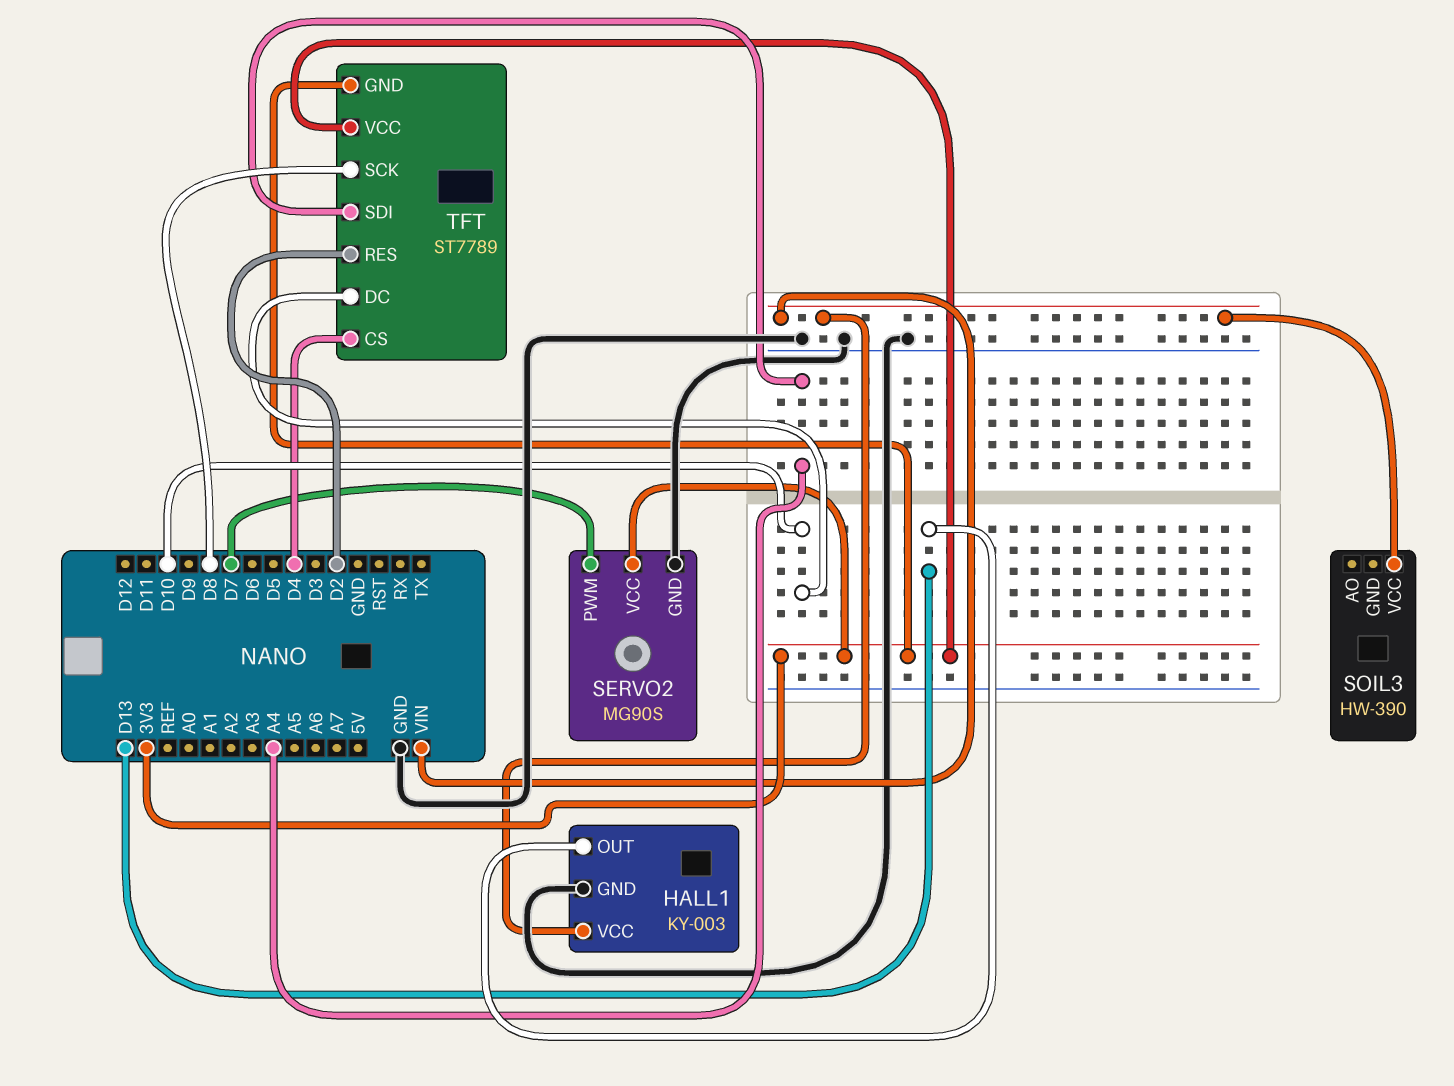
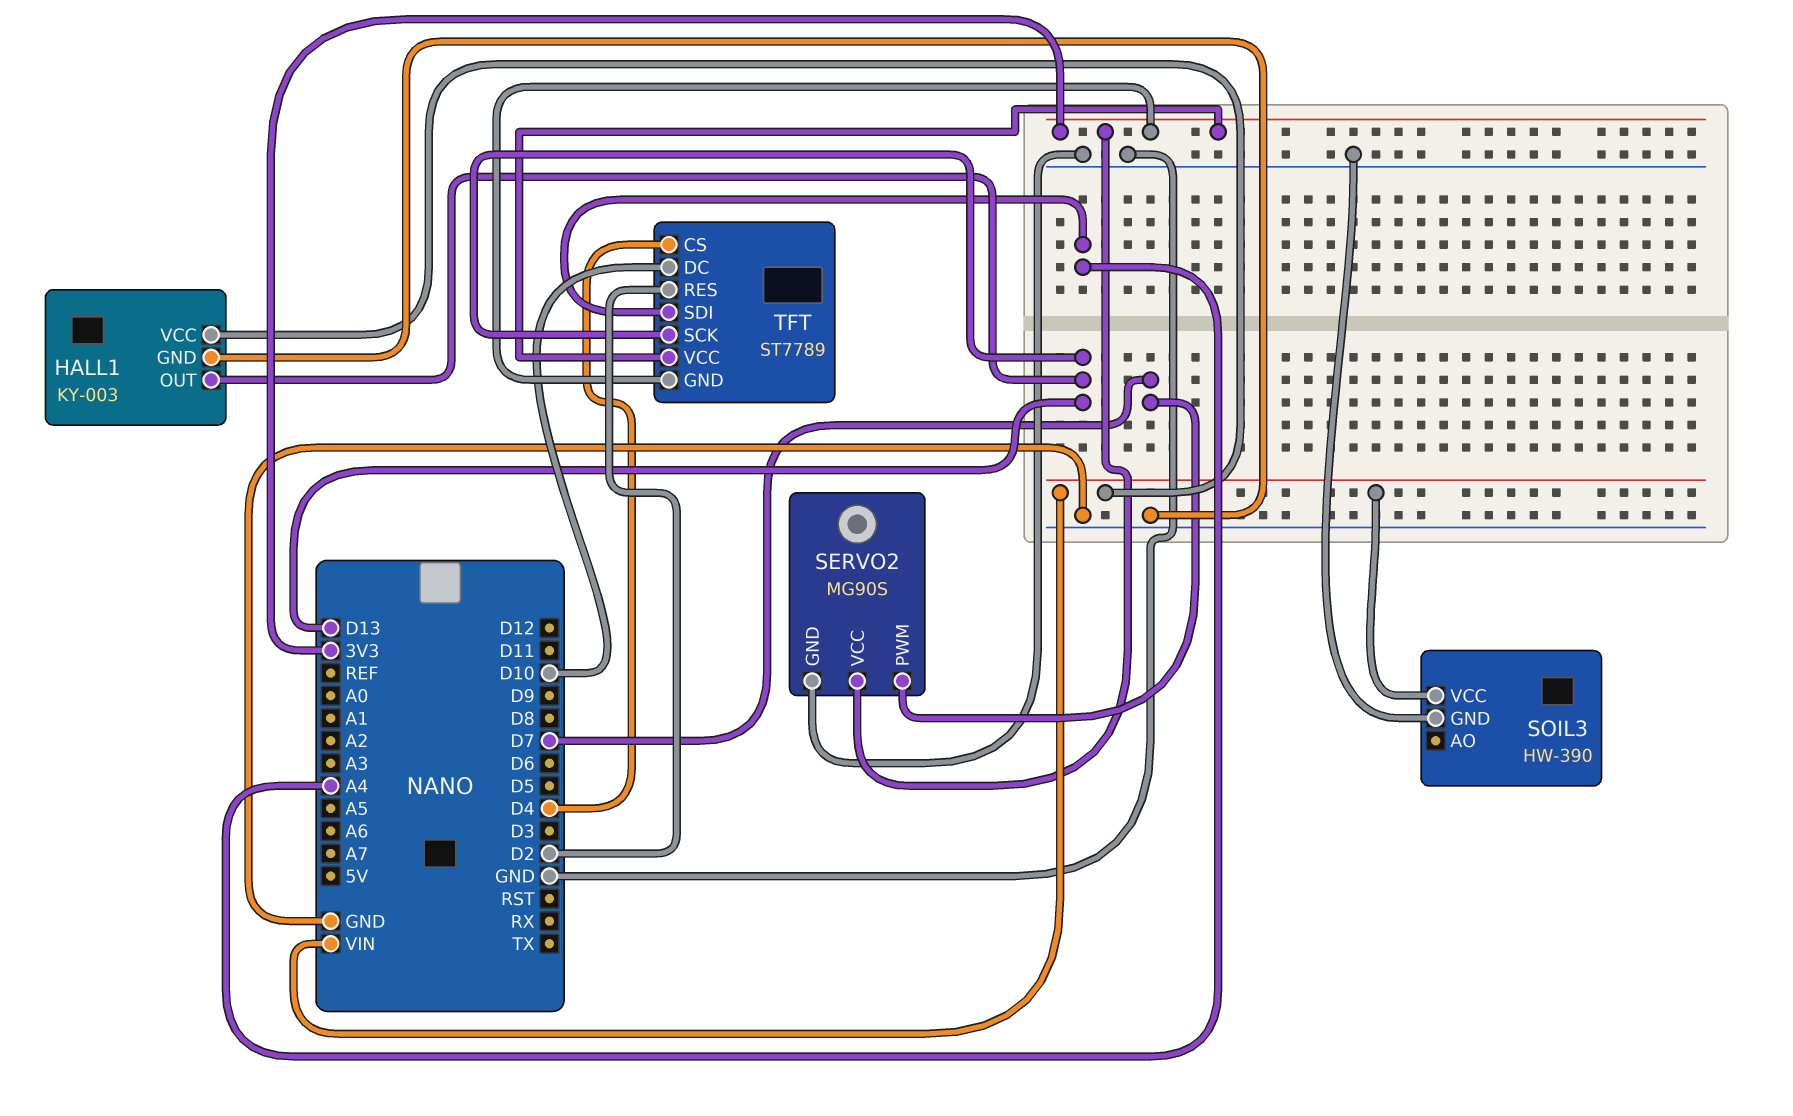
SOIL3 pin GND: none -> GND
TFT pin SCK: D8 -> D13

